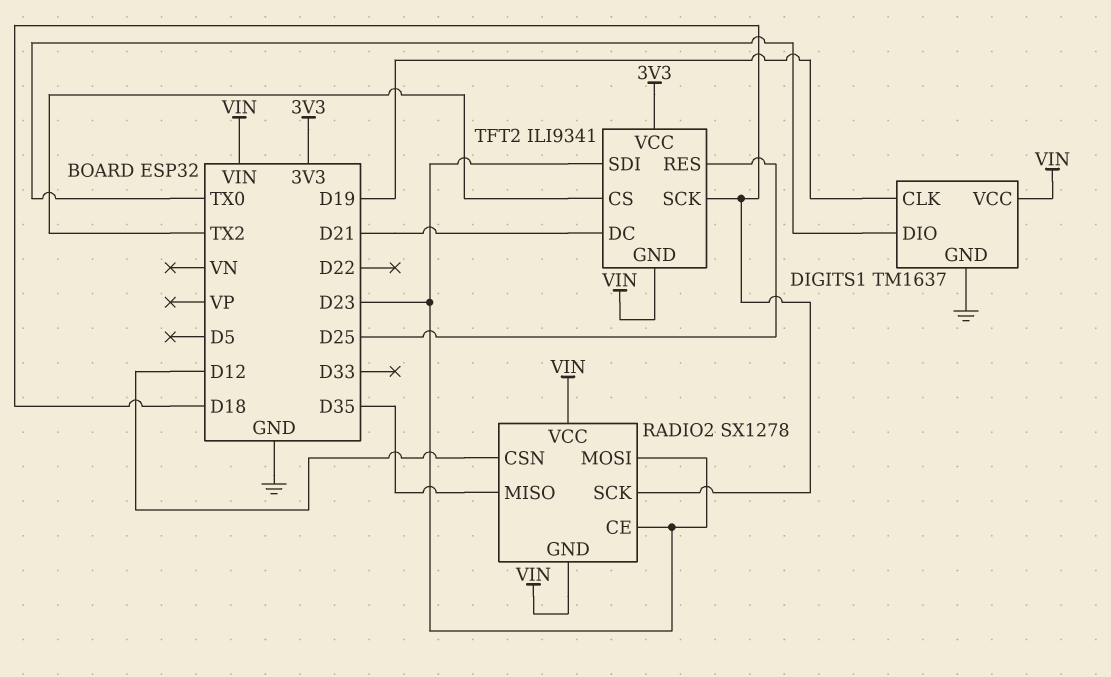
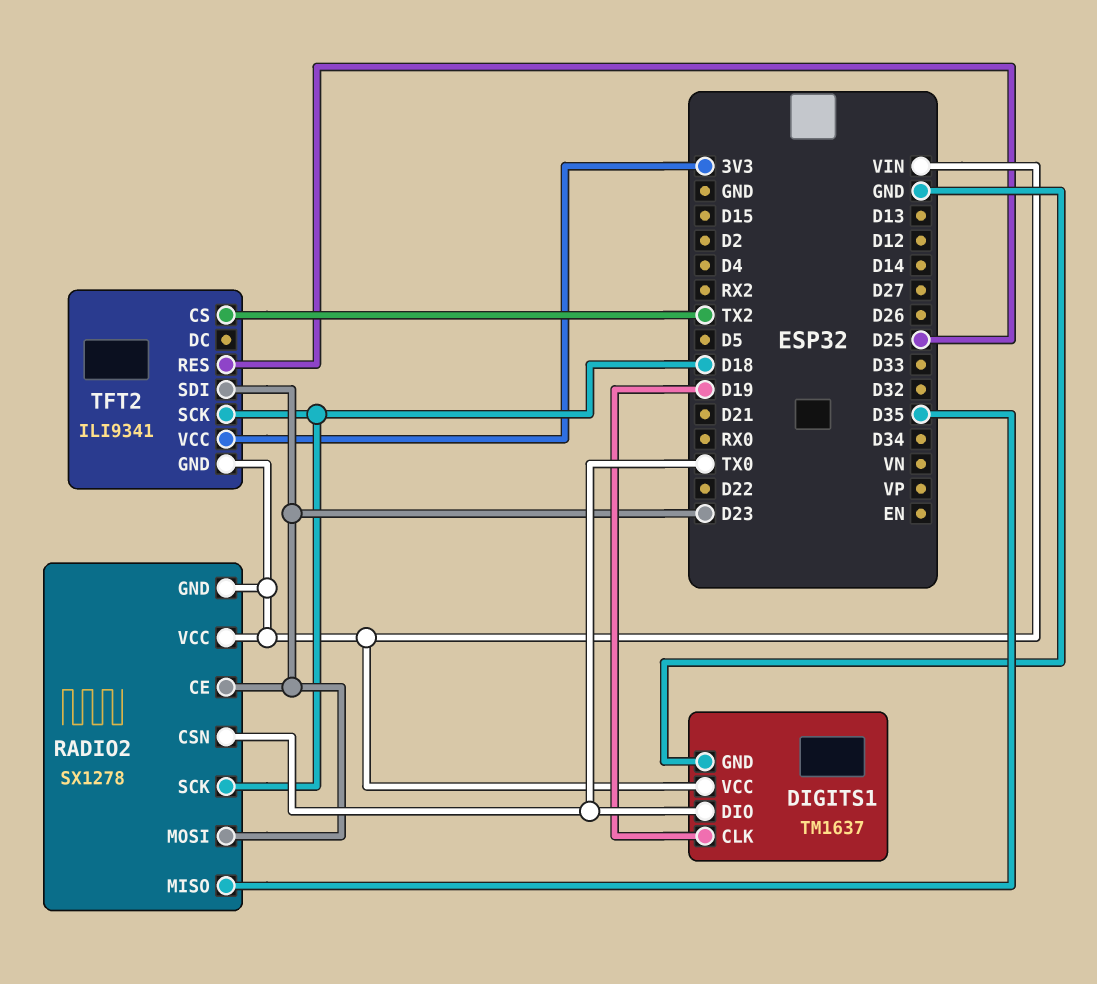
RADIO2 pin CSN: D12 -> TX0
TFT2 pin DC: D21 -> none

